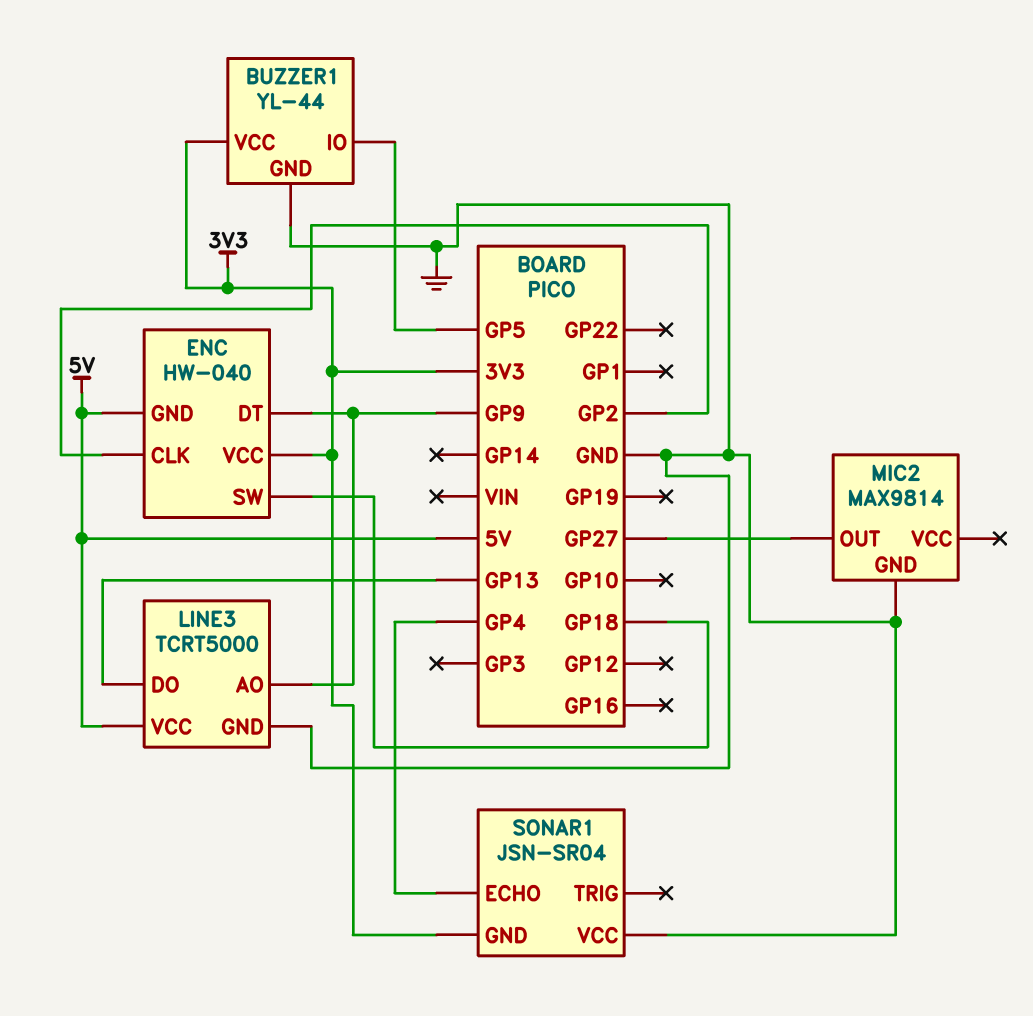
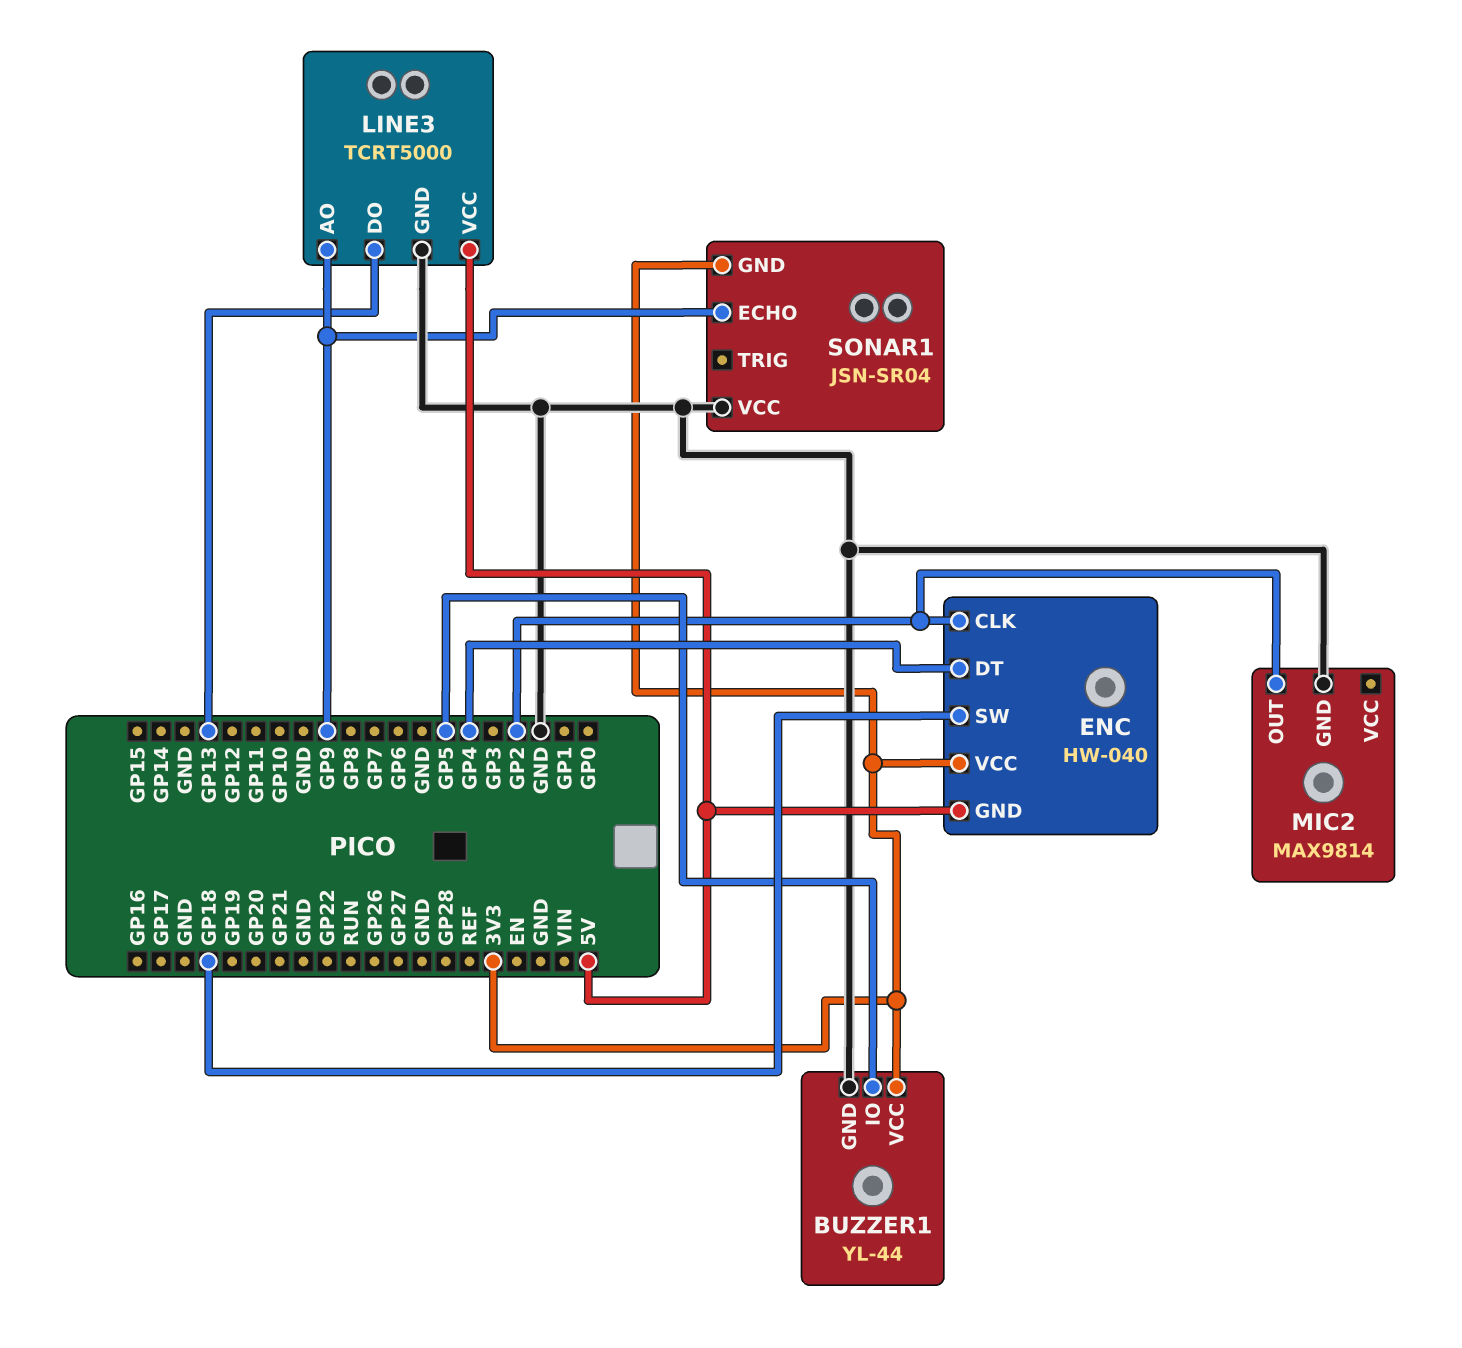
ENC pin DT: GP9 -> GP4
MIC2 pin OUT: GP27 -> GP2
SONAR1 pin ECHO: GP4 -> GP9

